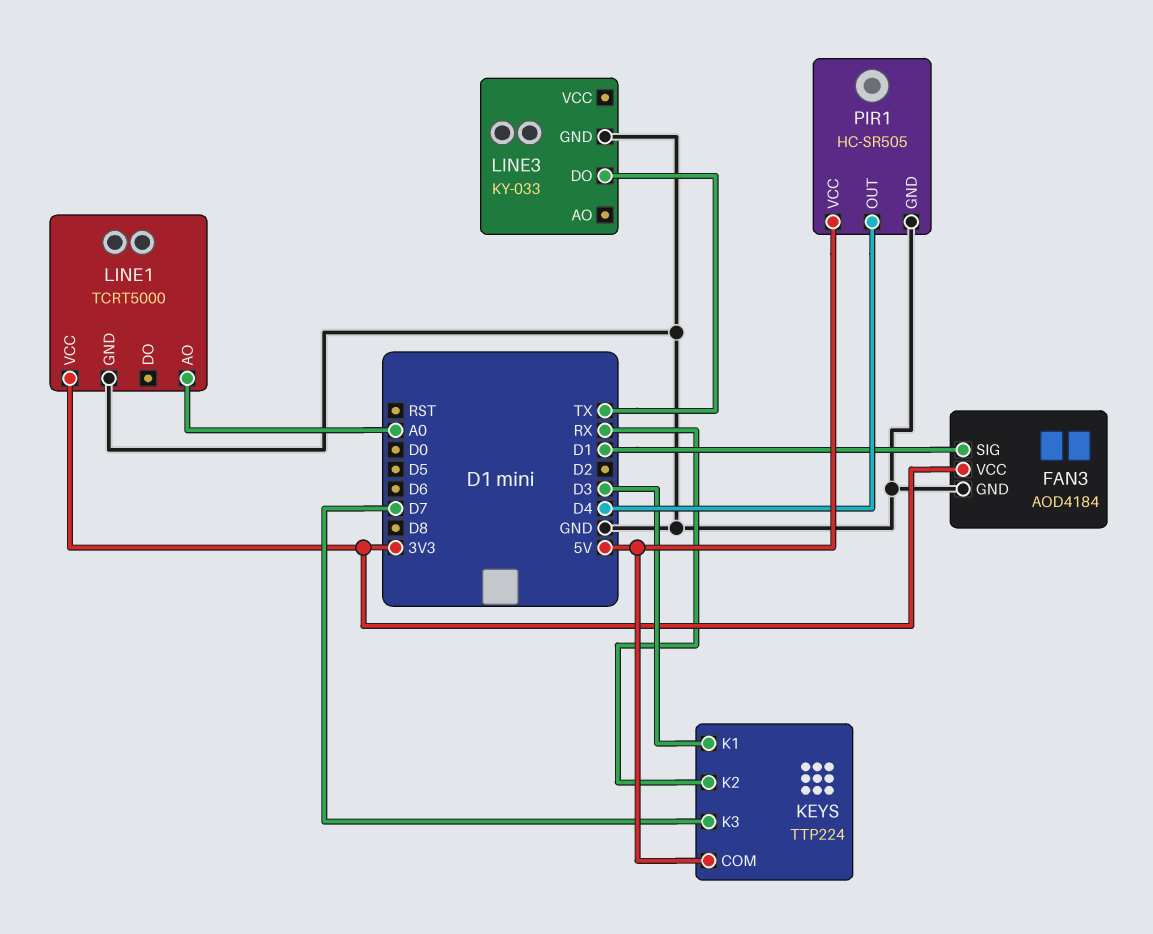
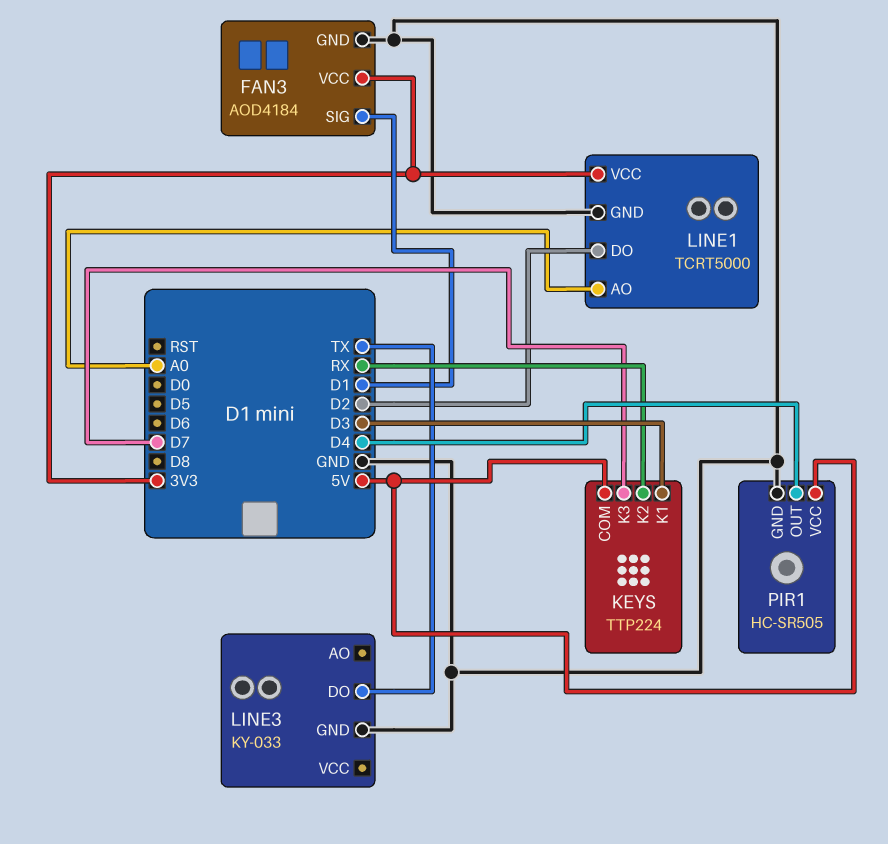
LINE1 pin DO: none -> D2

